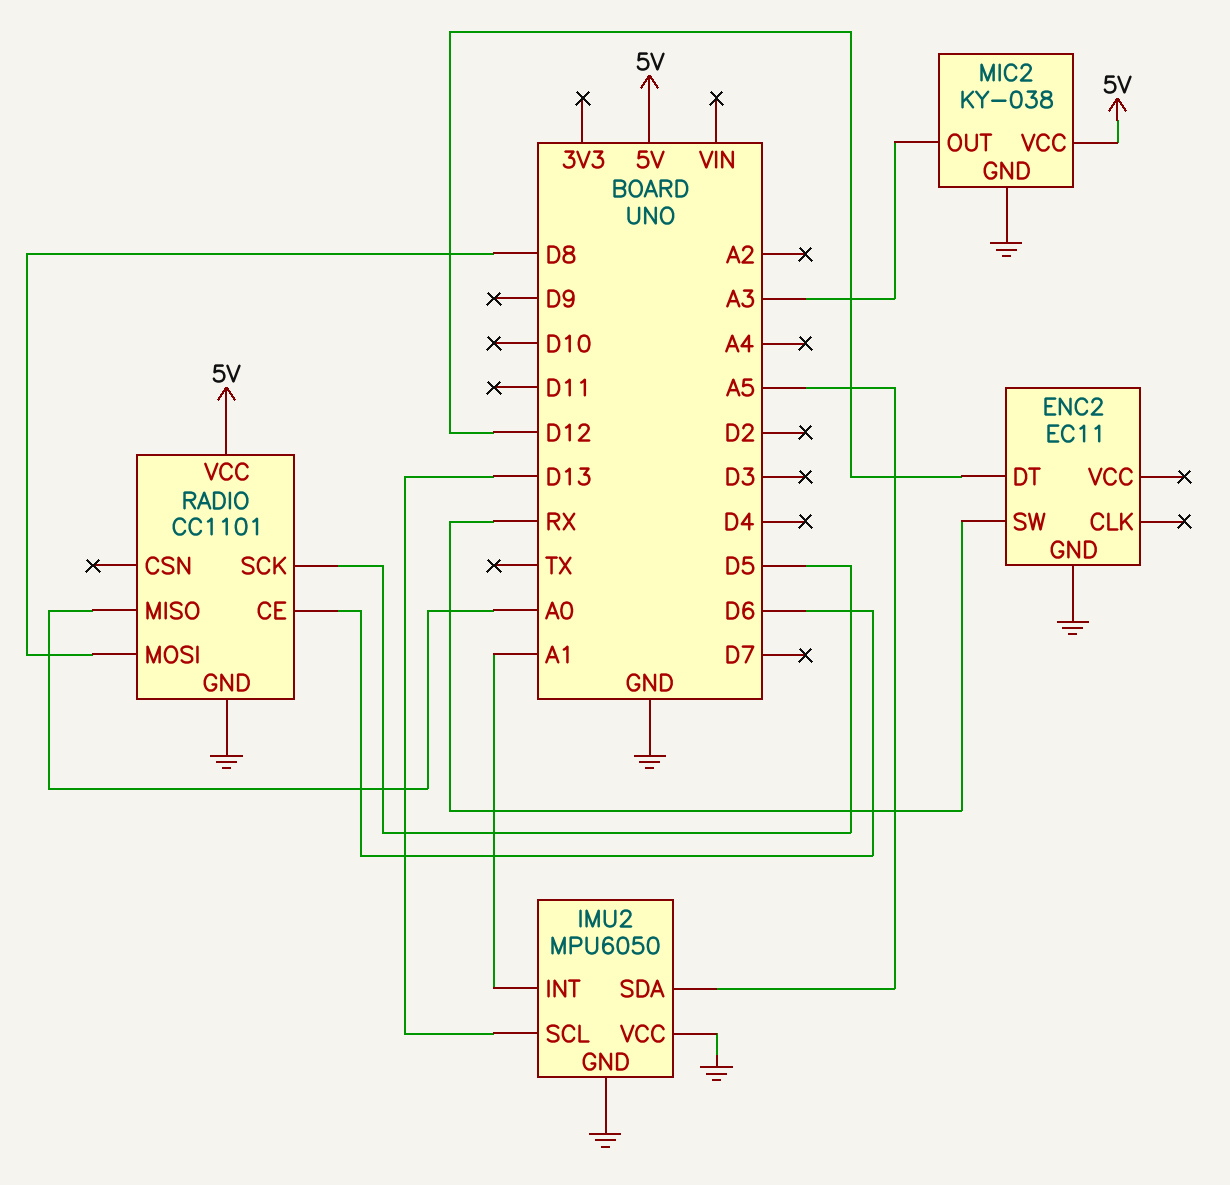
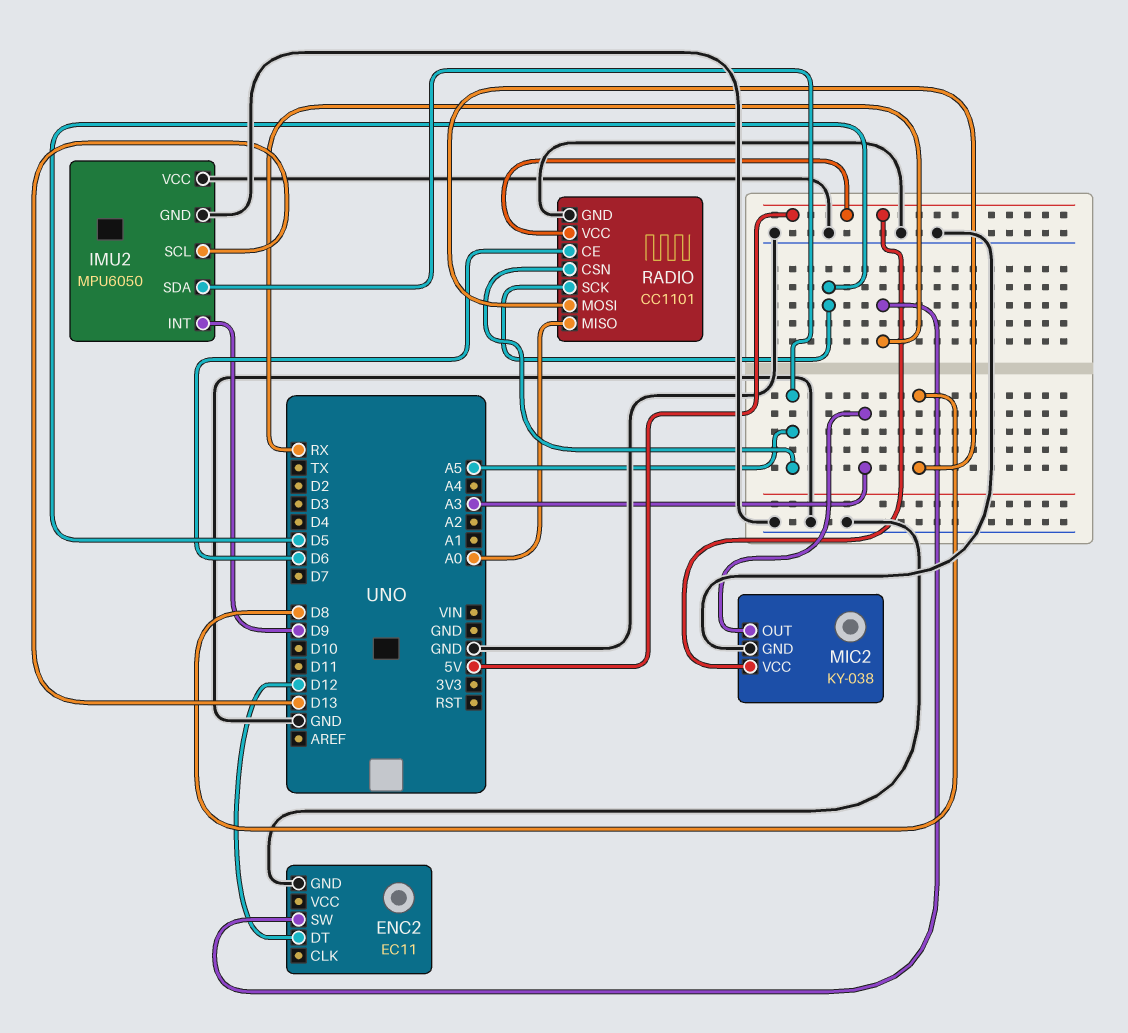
IMU2 pin INT: A1 -> D9
RADIO pin CSN: none -> A5

